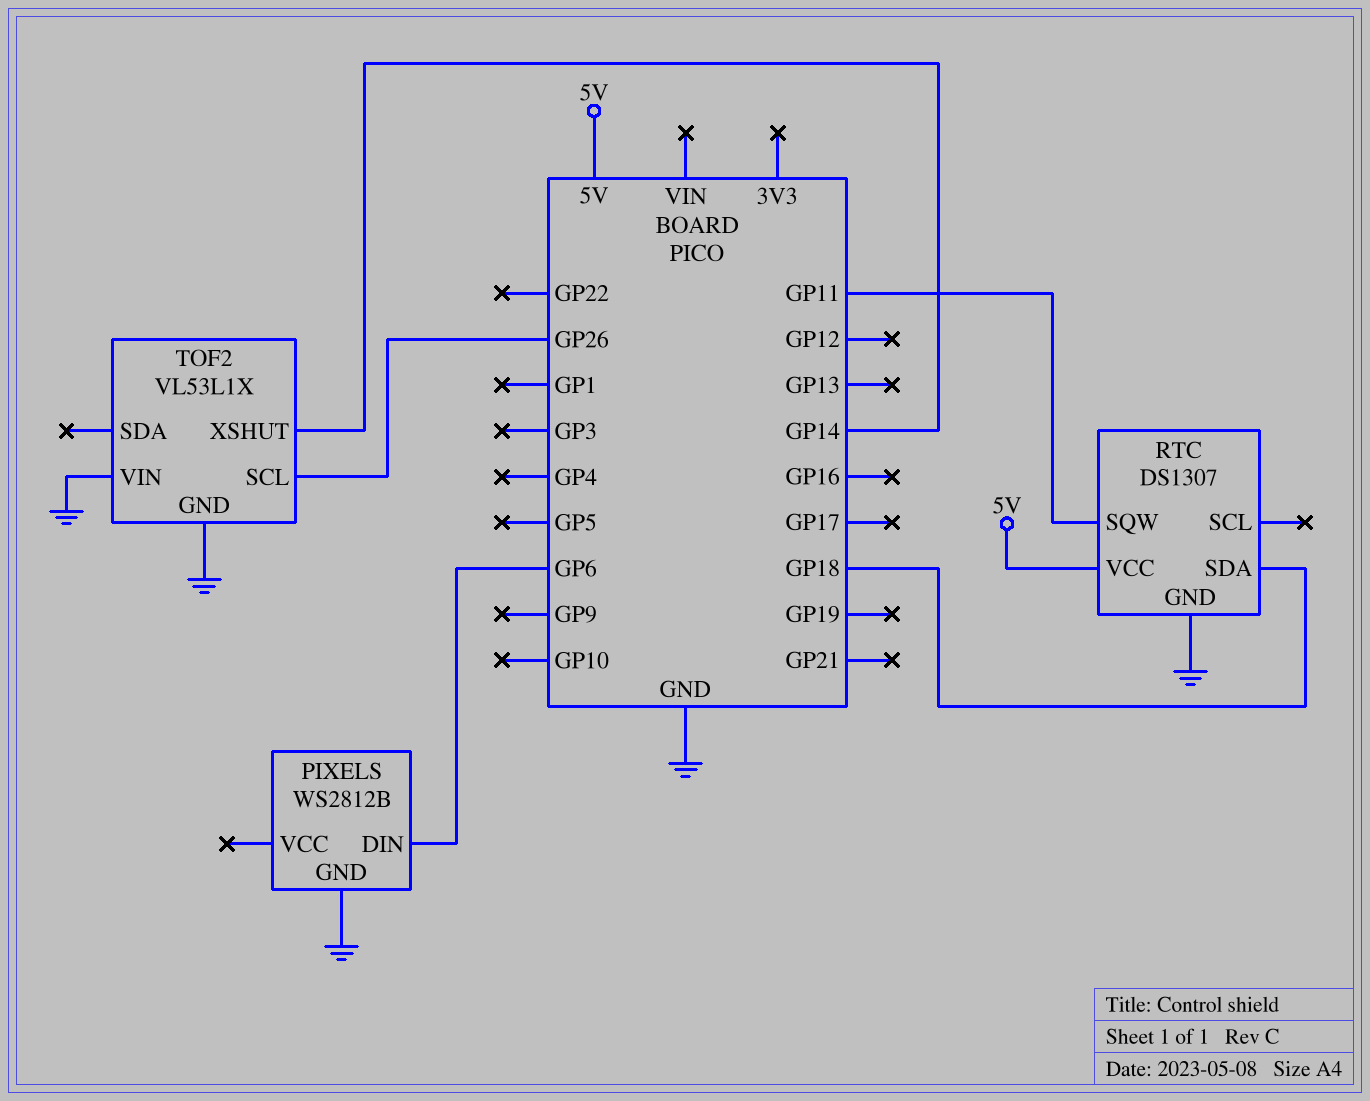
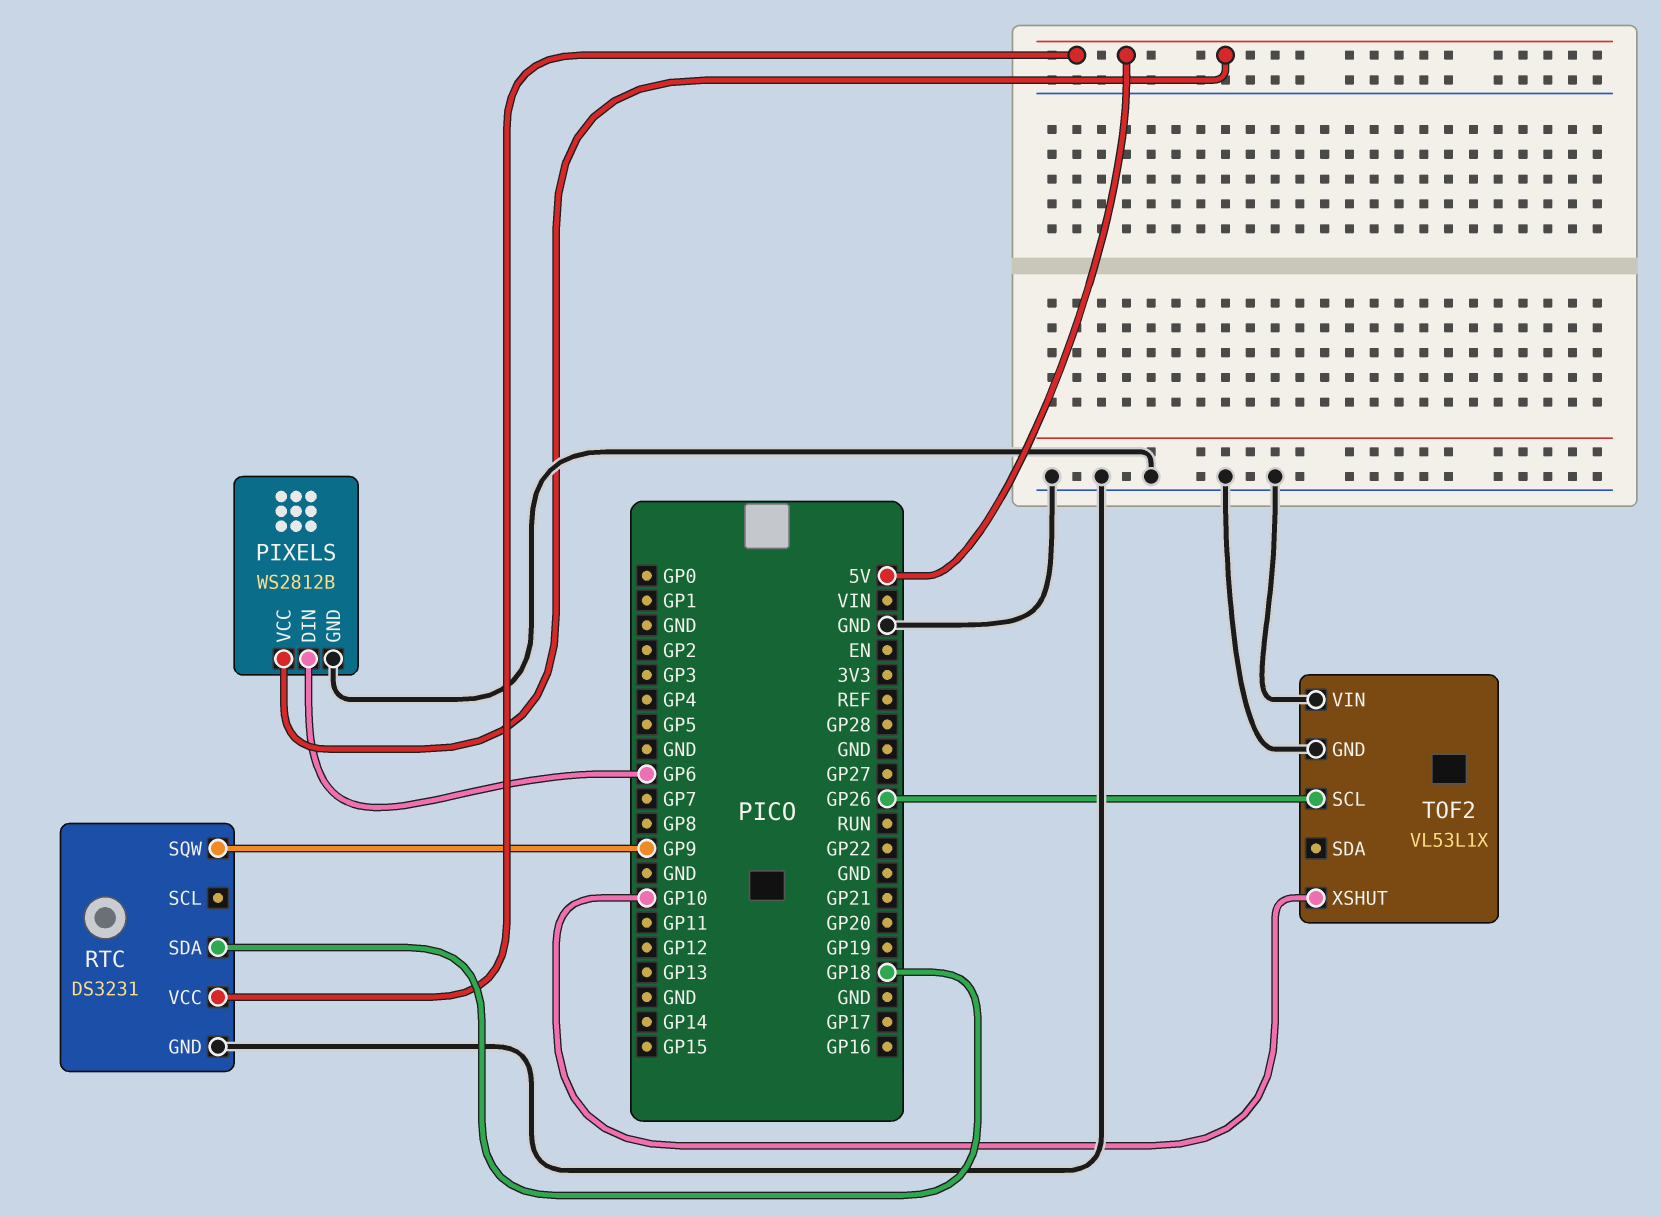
PIXELS pin VCC: none -> 5V
RTC: DS1307 -> DS3231
RTC pin SQW: GP11 -> GP9
TOF2 pin XSHUT: GP14 -> GP10

